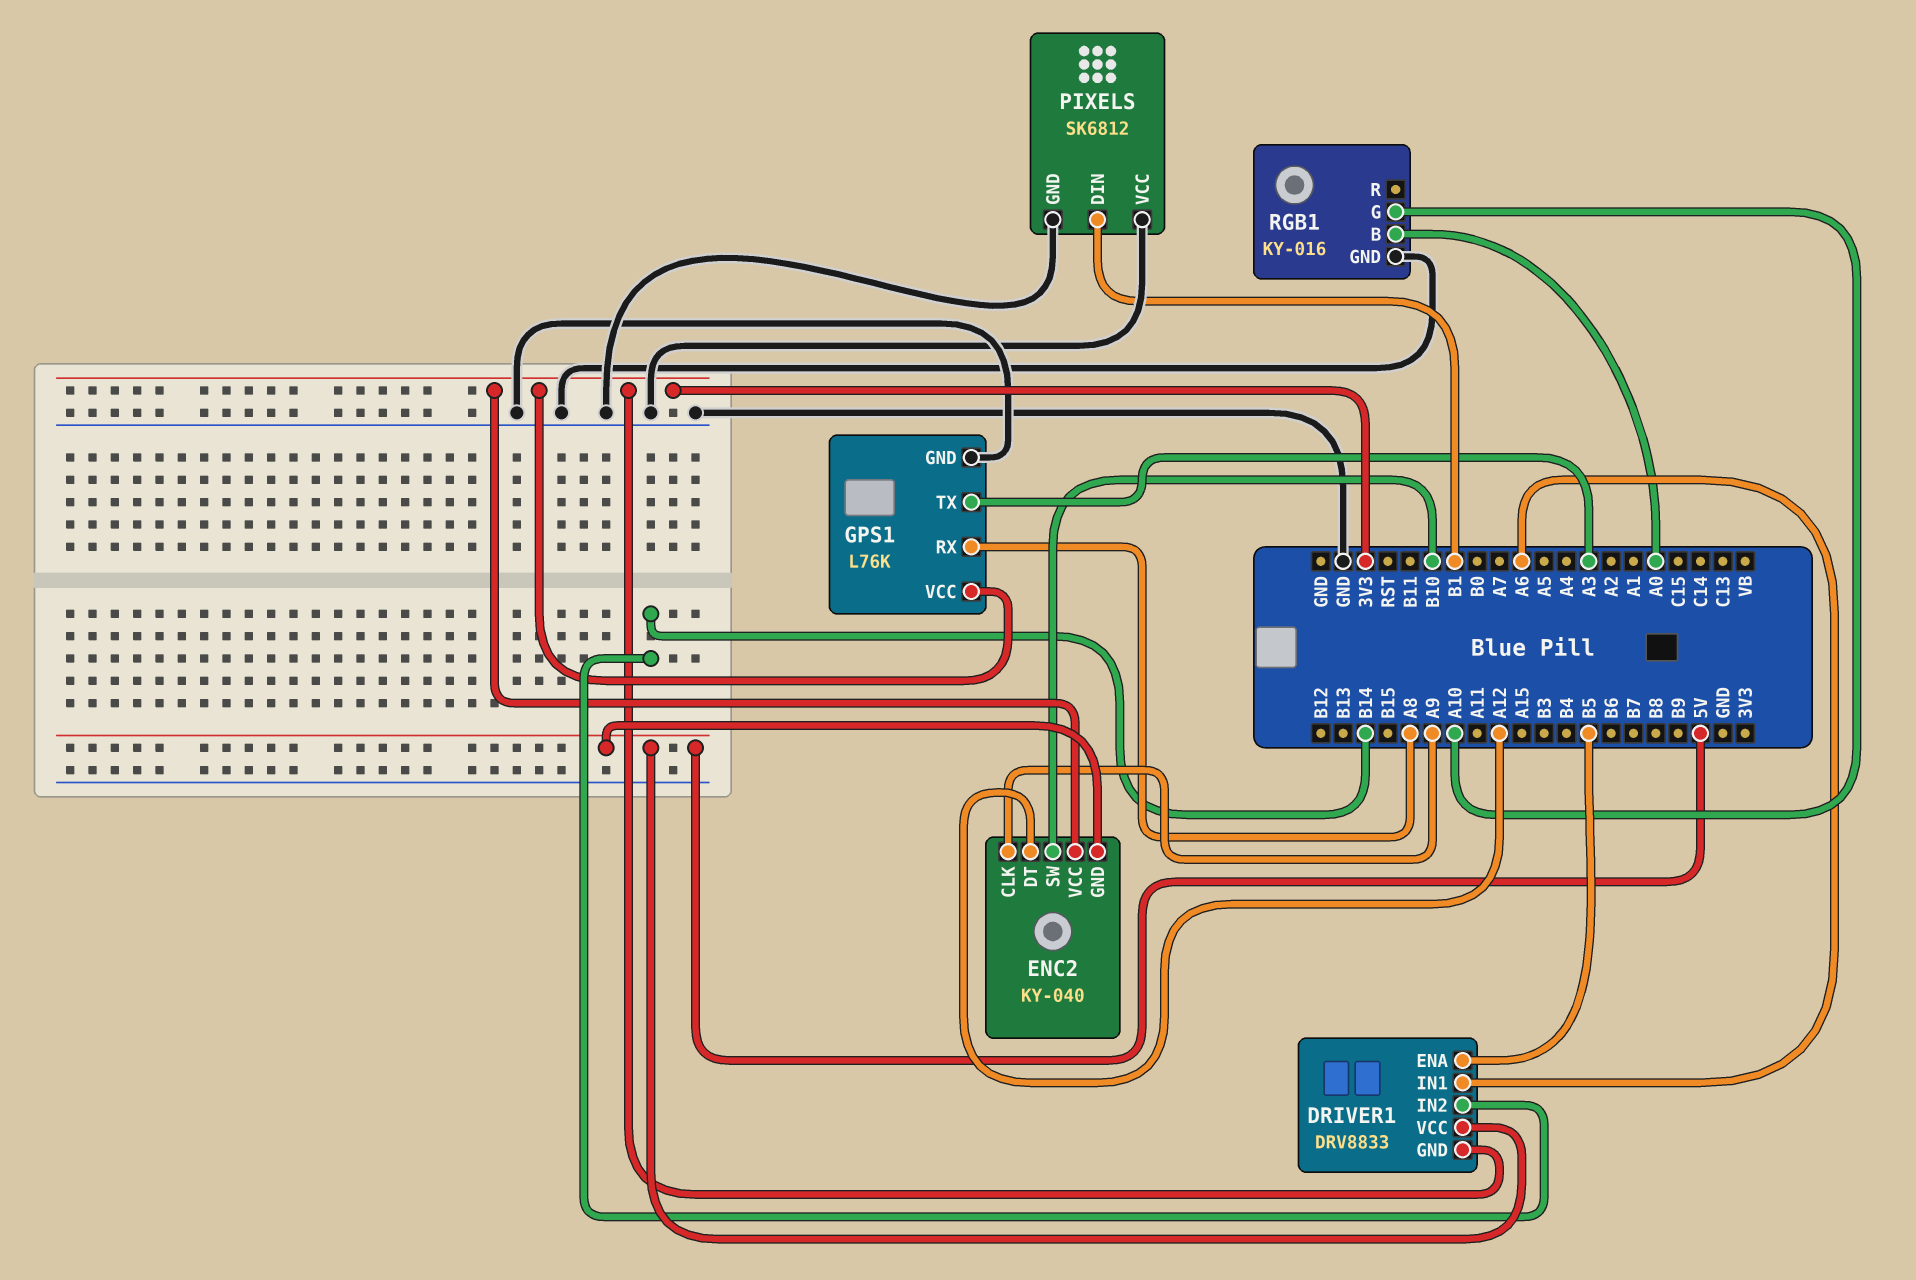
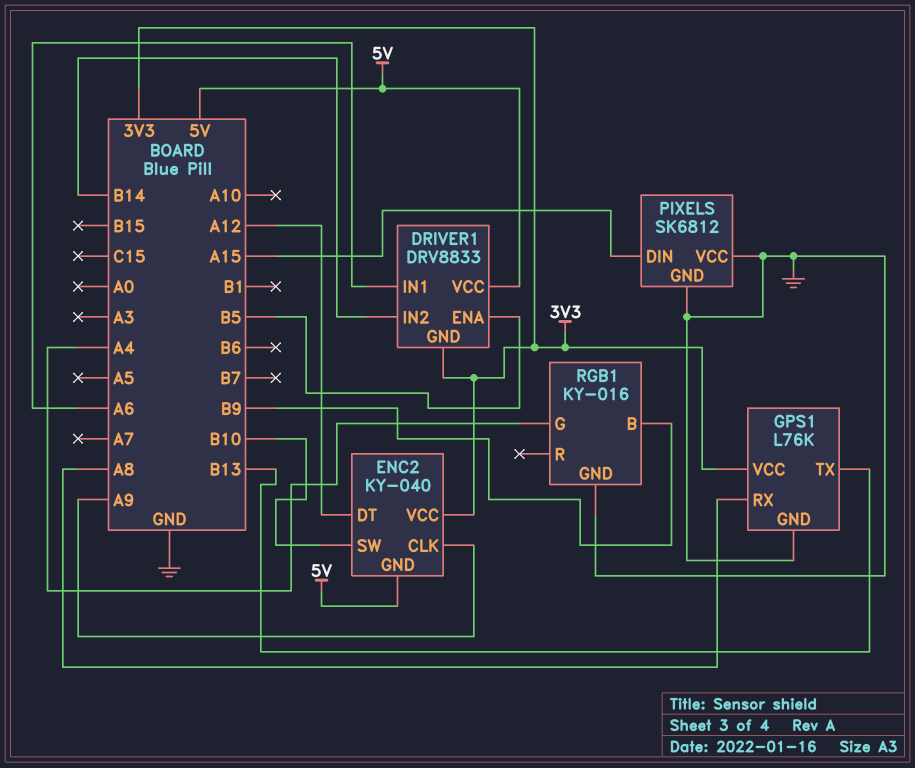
GPS1 pin TX: A3 -> B13
PIXELS pin DIN: B1 -> A15
RGB1 pin B: A0 -> B9
RGB1 pin G: A10 -> A4

